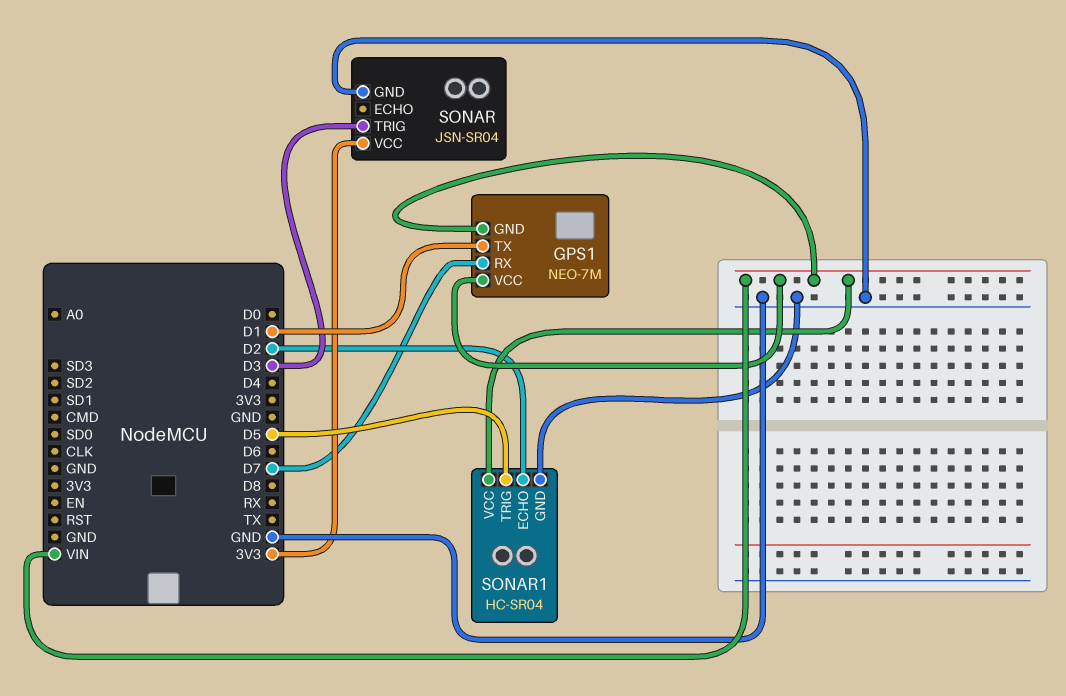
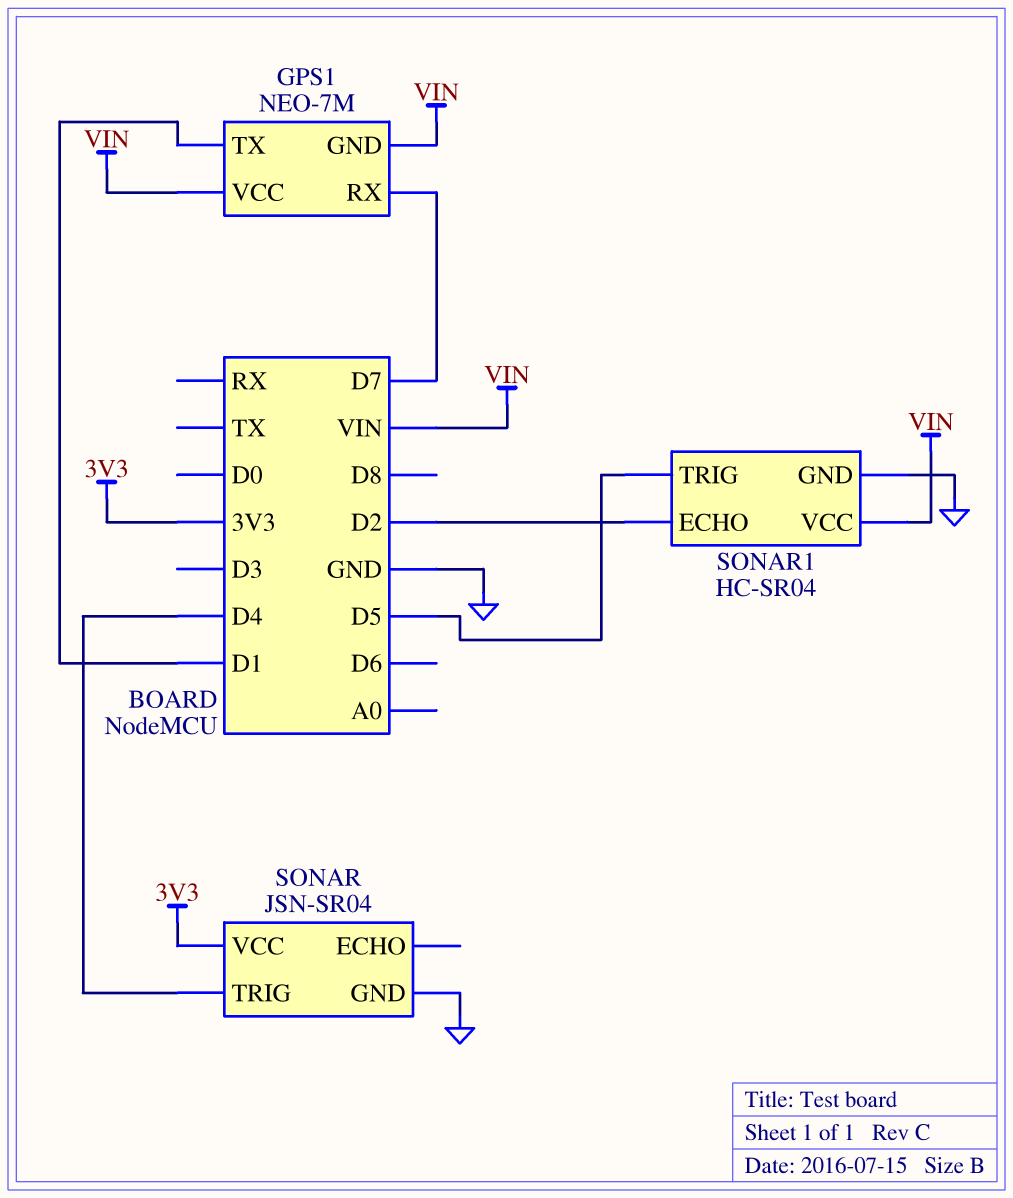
SONAR pin TRIG: D3 -> D4

